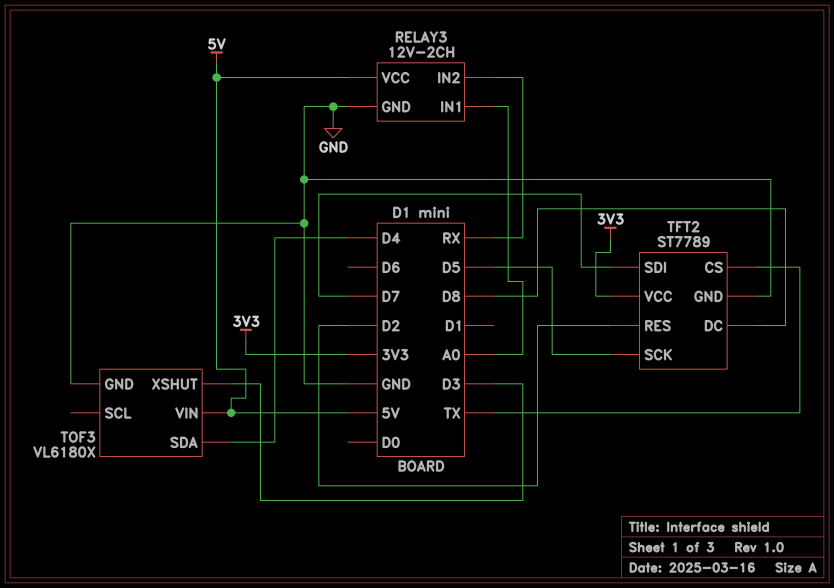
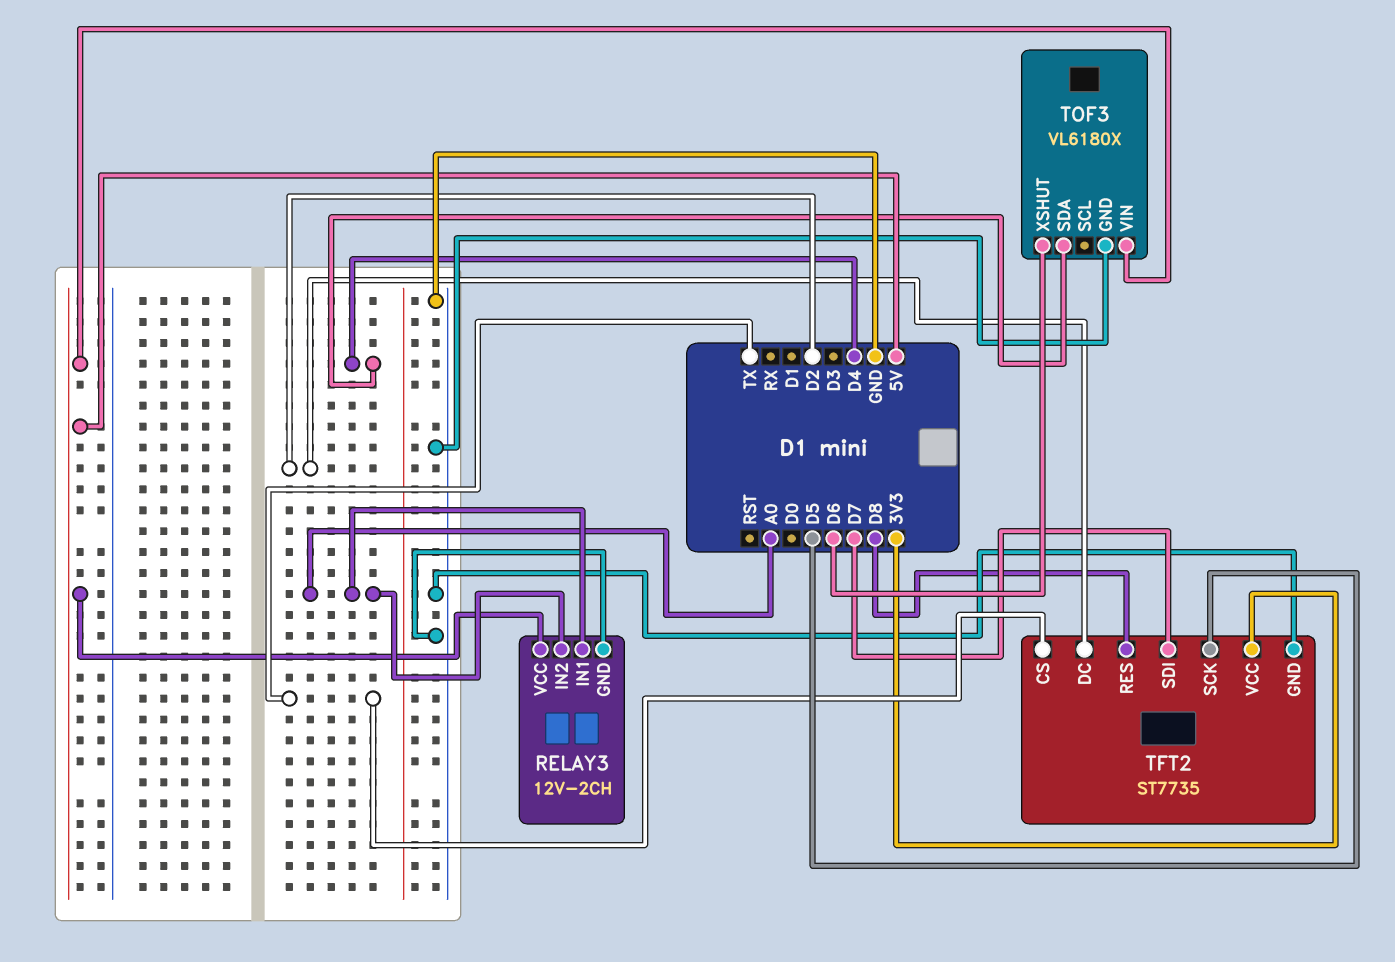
RELAY3 pin IN2: RX -> A0
TFT2: ST7789 -> ST7735
TFT2 pin DC: D8 -> D2
TFT2 pin RES: D2 -> D8
TOF3 pin XSHUT: D3 -> D6

